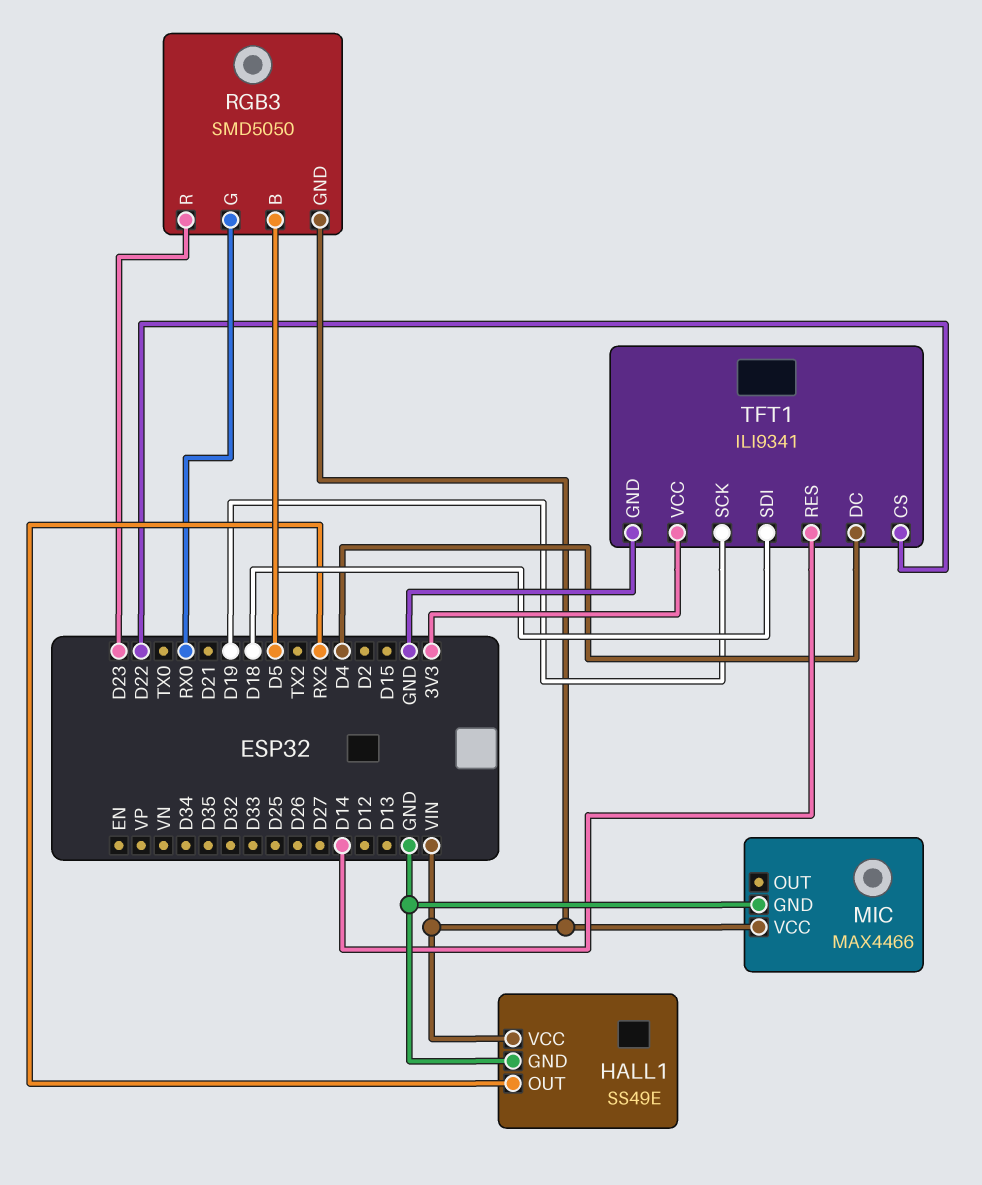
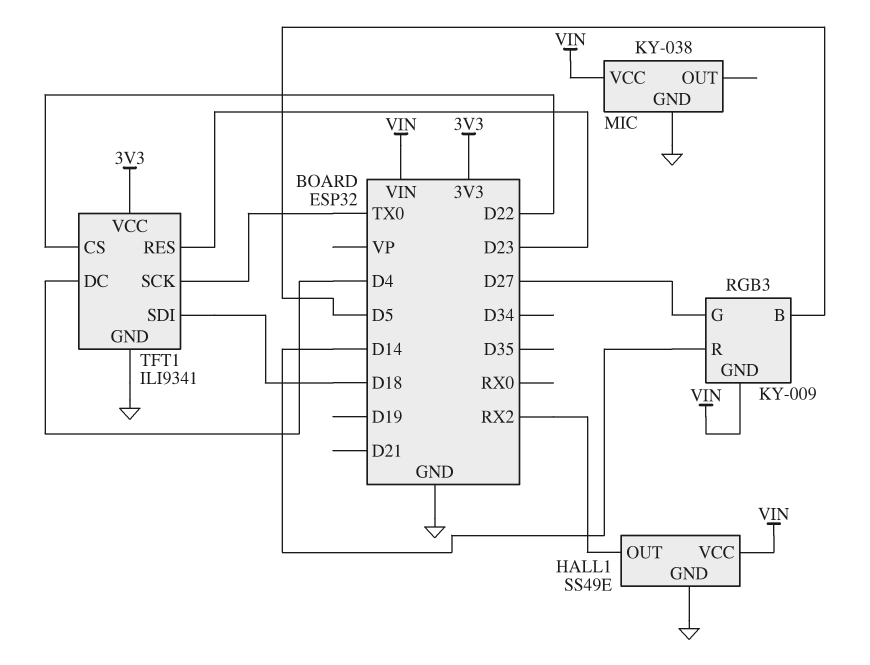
MIC: MAX4466 -> KY-038
RGB3: SMD5050 -> KY-009
RGB3 pin G: RX0 -> D27
RGB3 pin R: D23 -> D14
TFT1 pin RES: D14 -> D23
TFT1 pin SCK: D19 -> TX0

